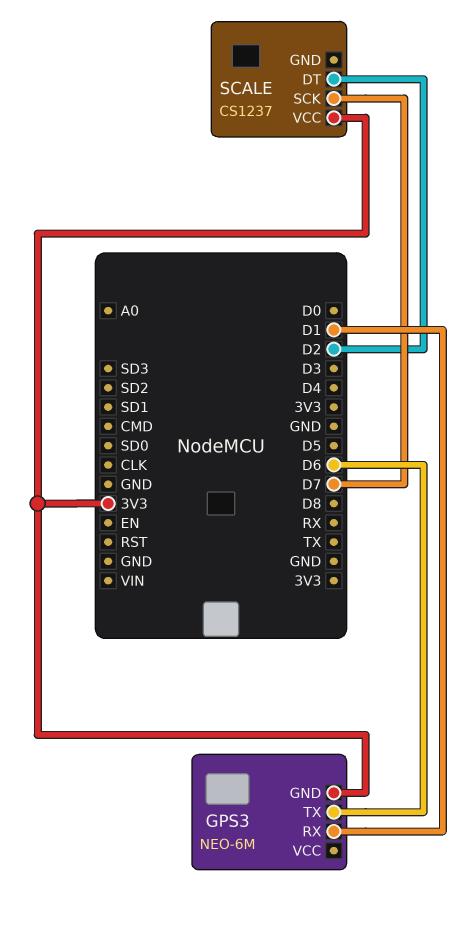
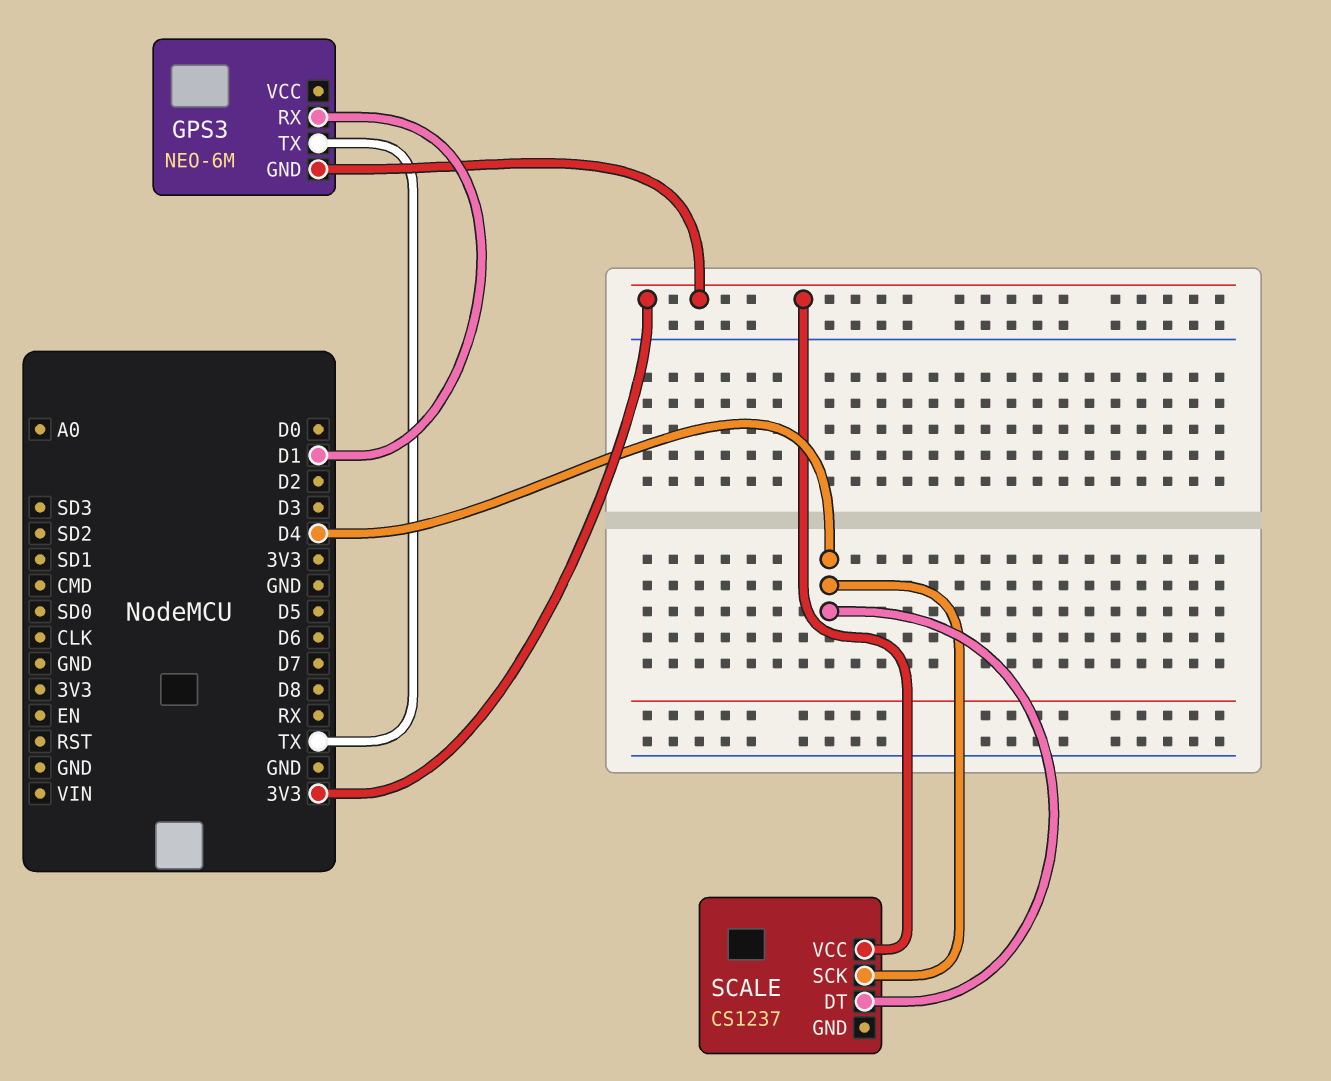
GPS3 pin TX: D6 -> TX
SCALE pin DT: D2 -> D4
SCALE pin SCK: D7 -> D4

